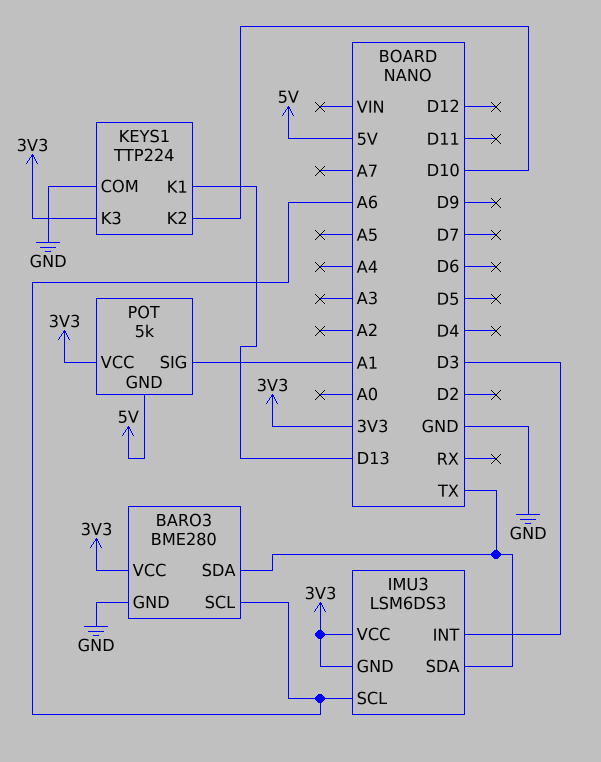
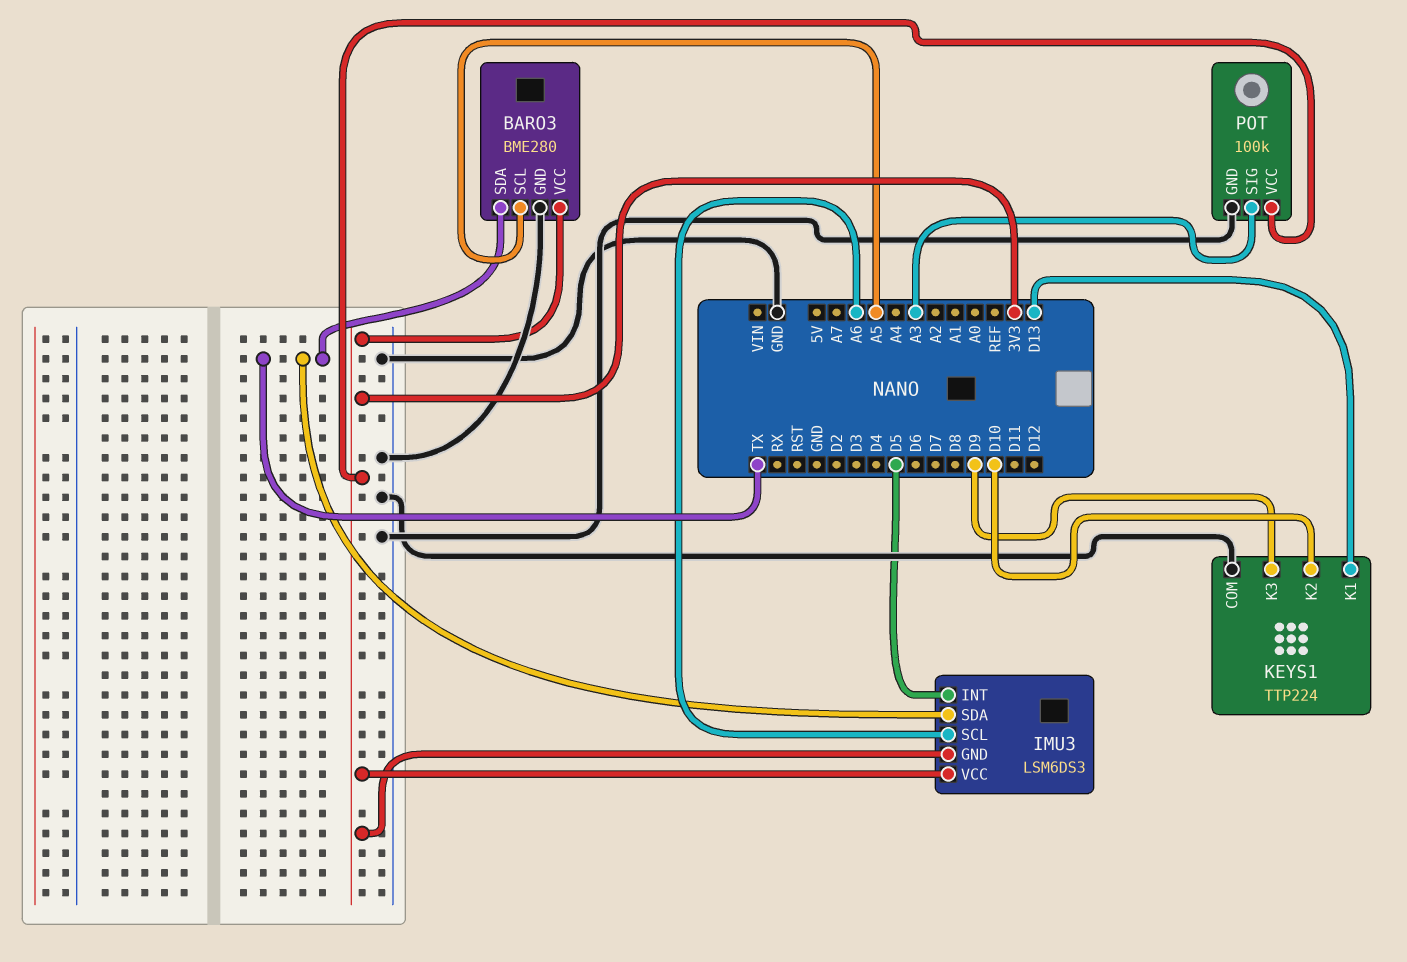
BARO3 pin SCL: A6 -> A5
IMU3 pin INT: D3 -> D5
KEYS1 pin K3: 3V3 -> D9
POT: 5k -> 100k
POT pin GND: 5V -> GND
POT pin SIG: A1 -> A3

